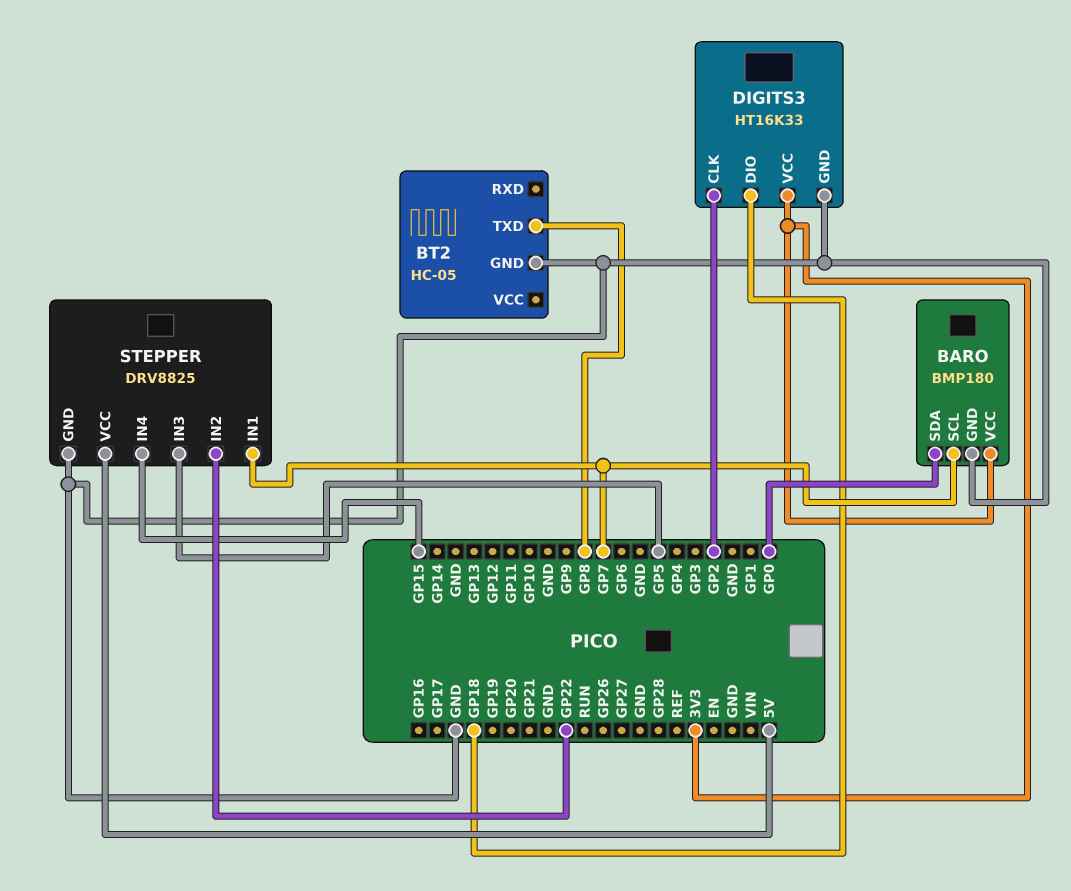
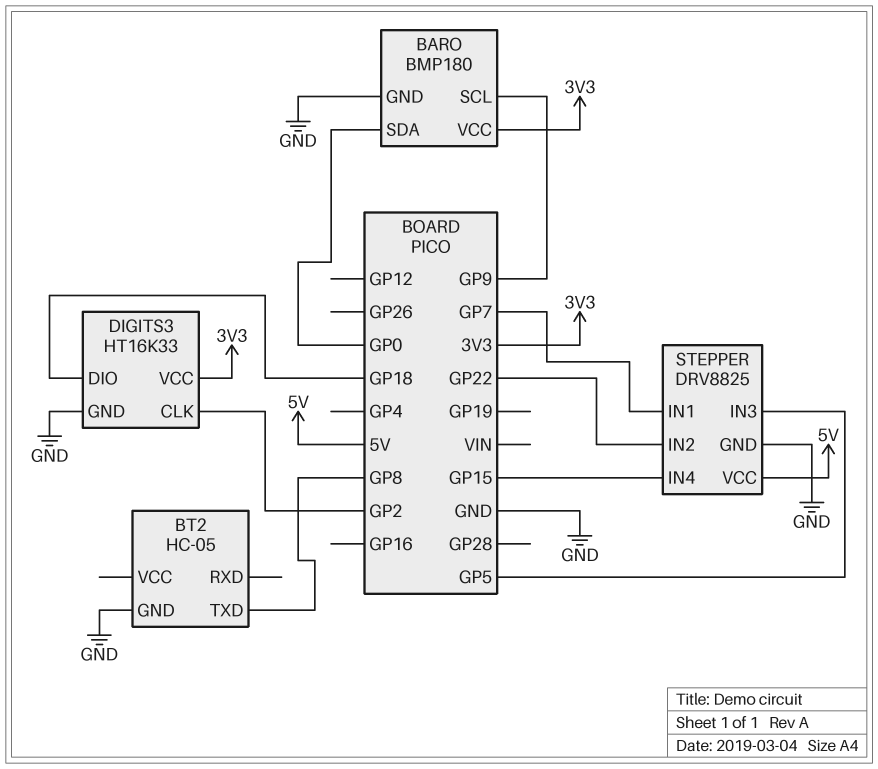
BARO pin SCL: GP7 -> GP9

